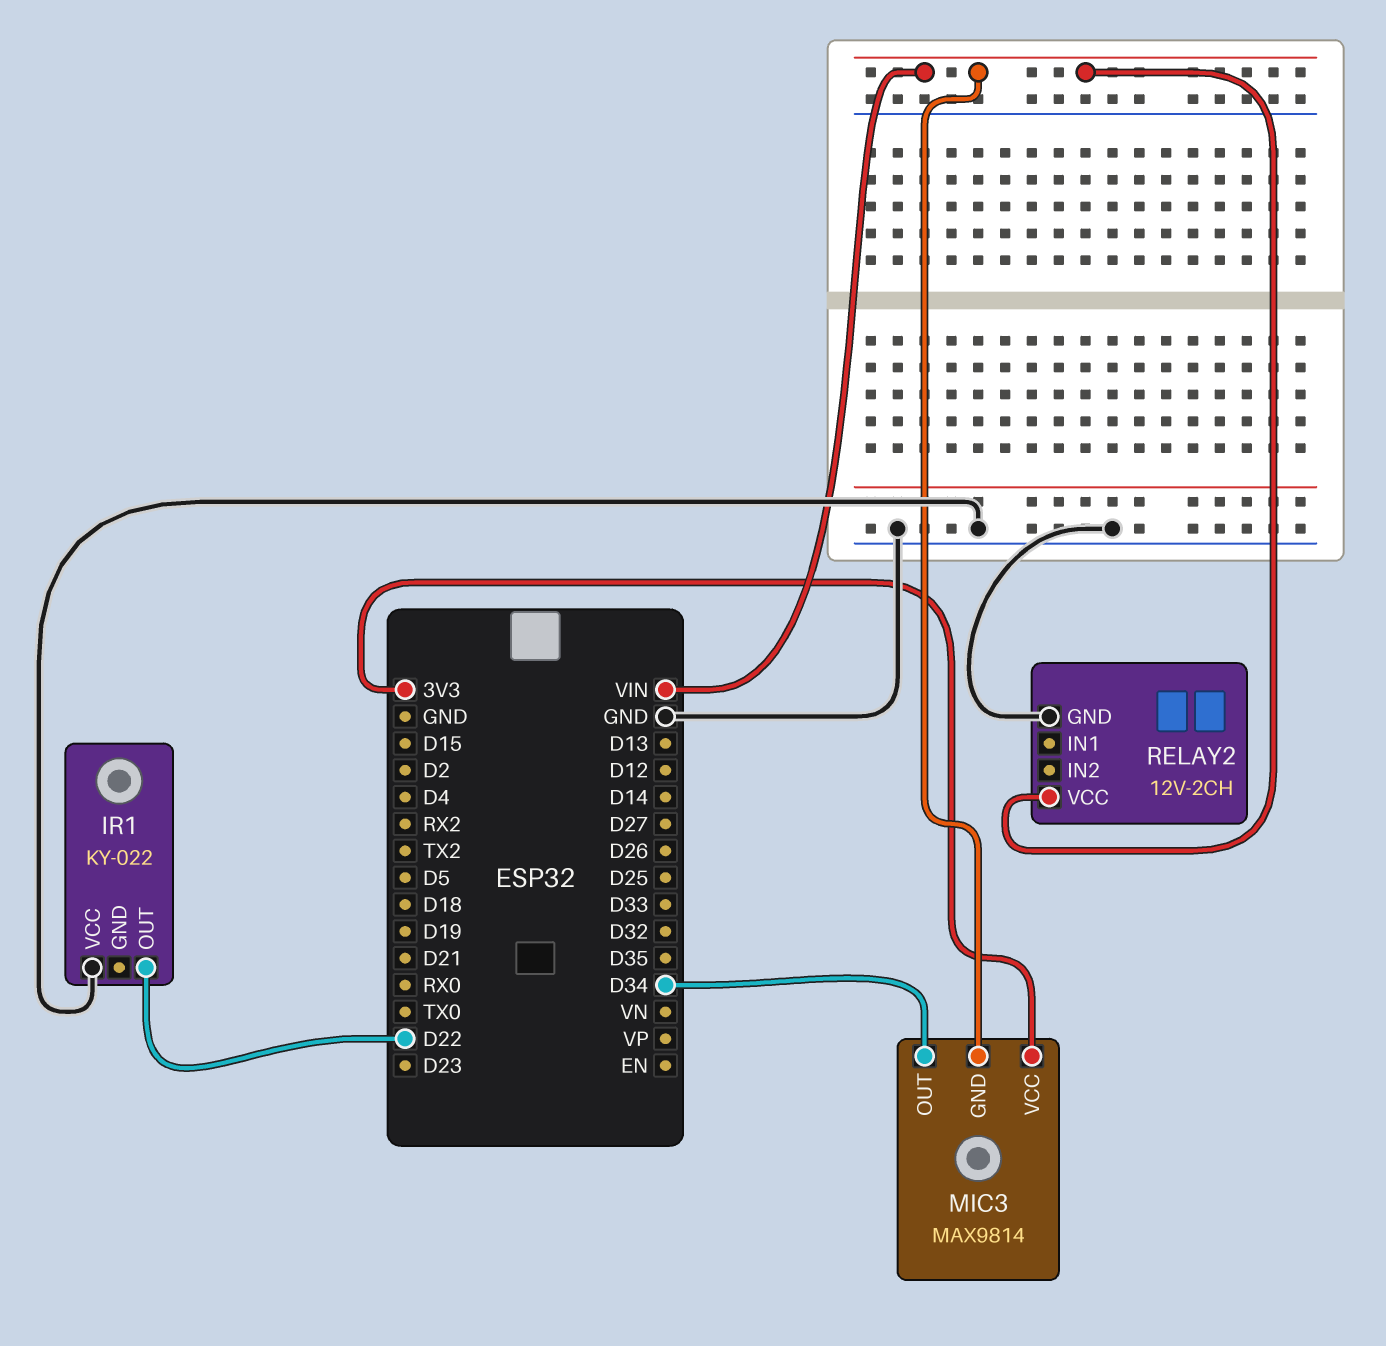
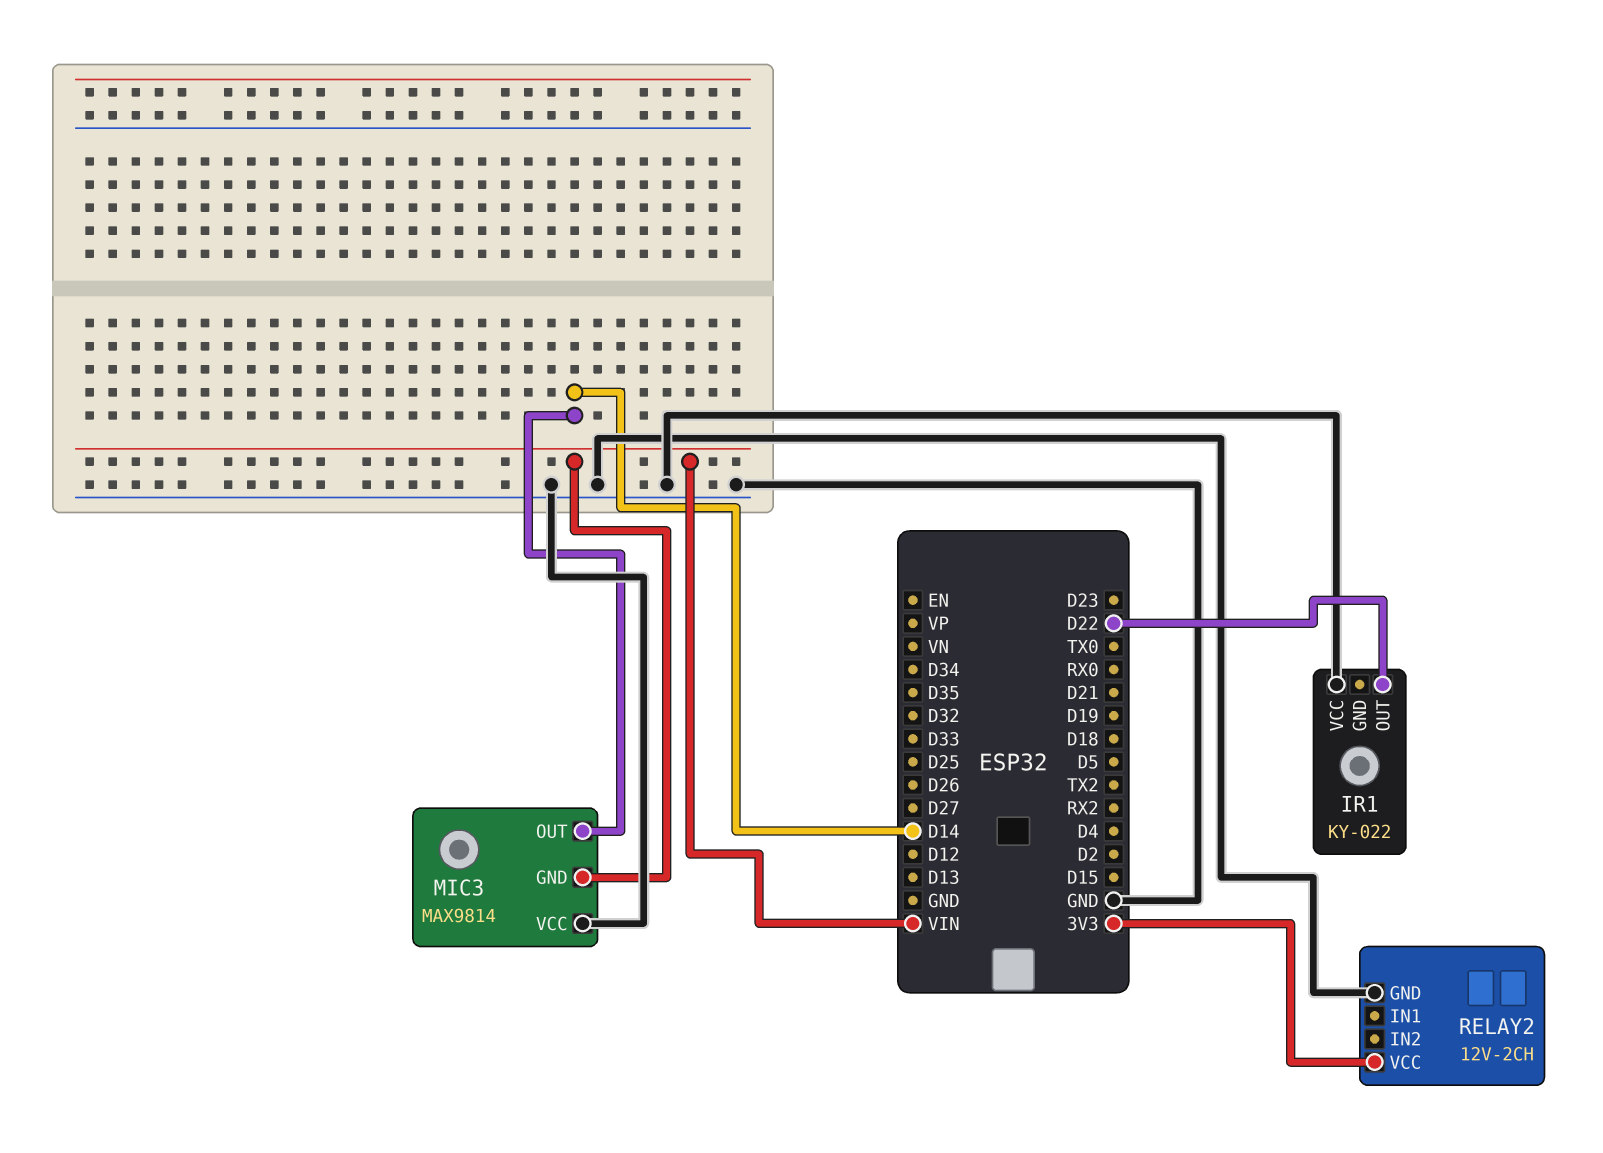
MIC3 pin OUT: D34 -> D14
MIC3 pin VCC: 3V3 -> GND
RELAY2 pin VCC: VIN -> 3V3

